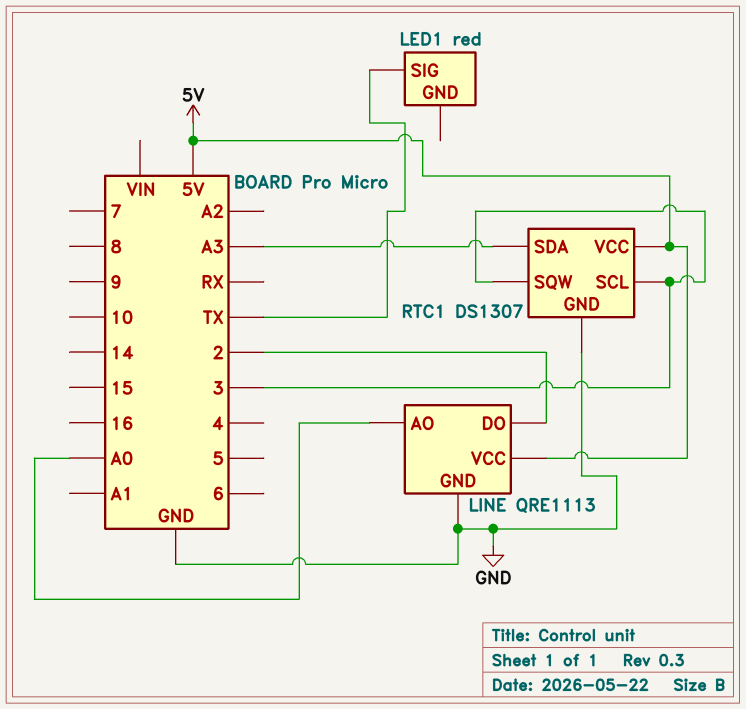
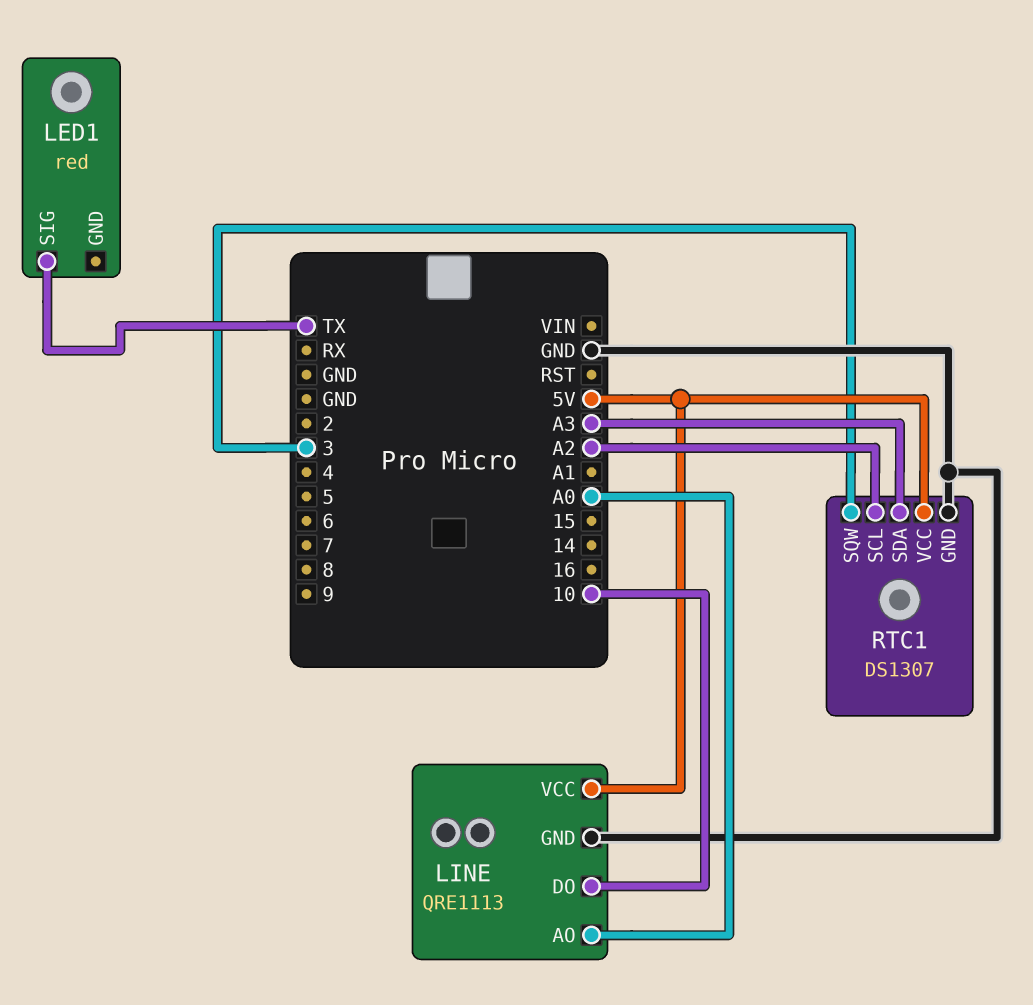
LINE pin DO: 2 -> 10
RTC1 pin SCL: 3 -> A2

